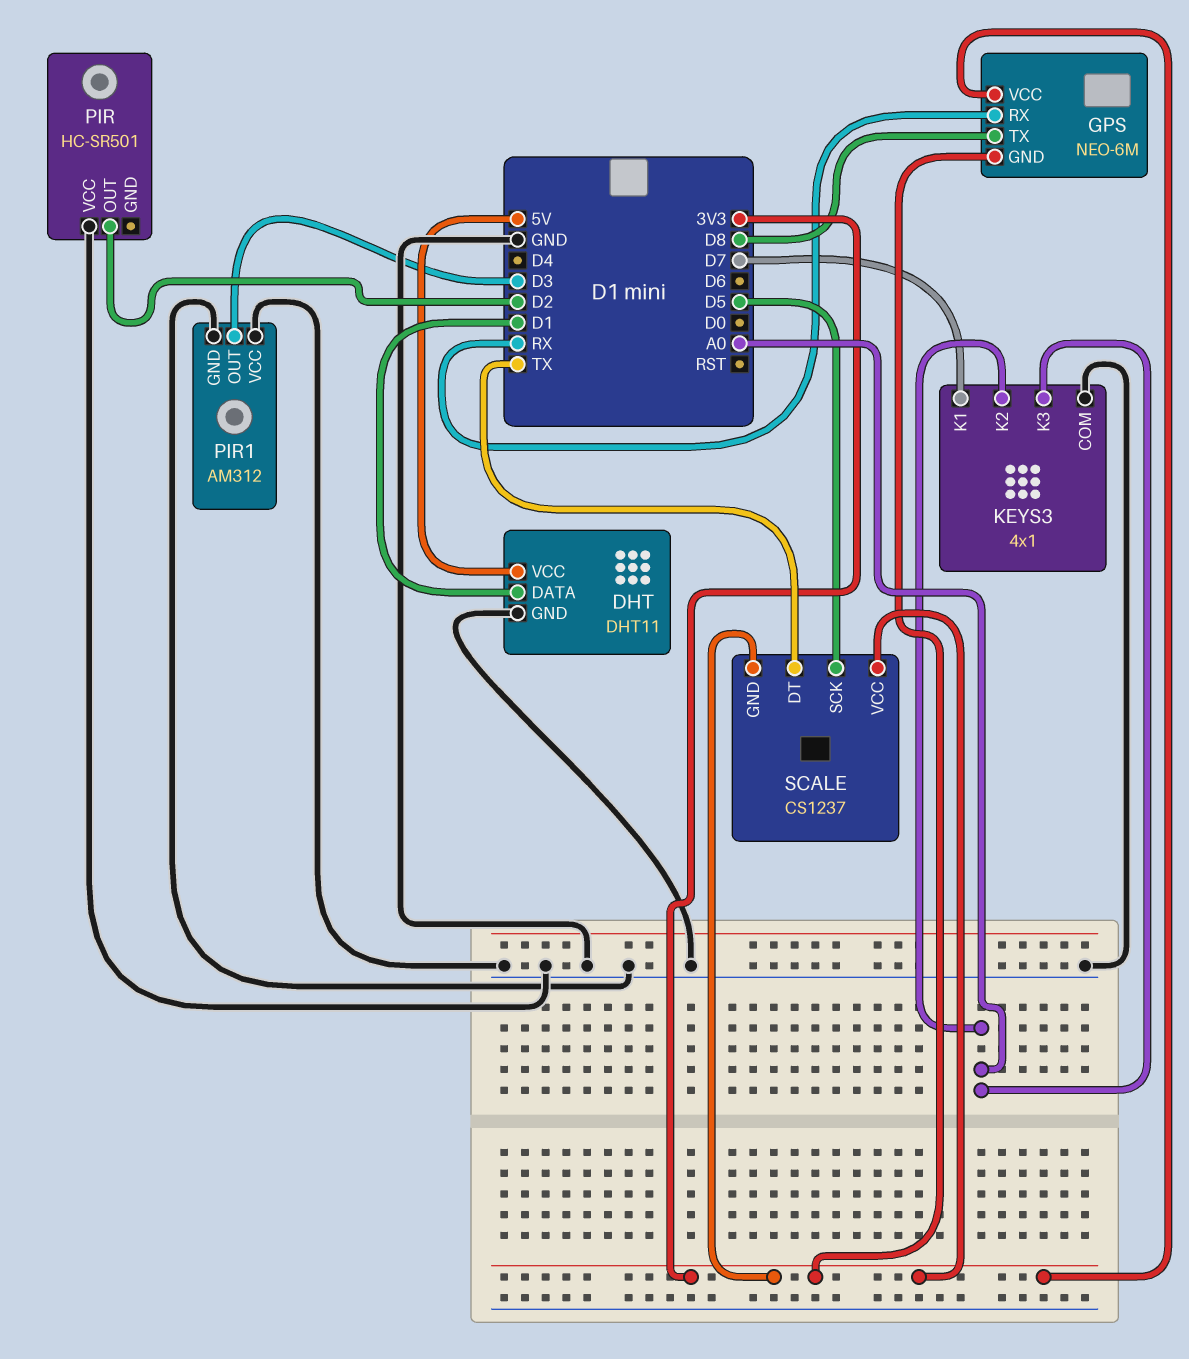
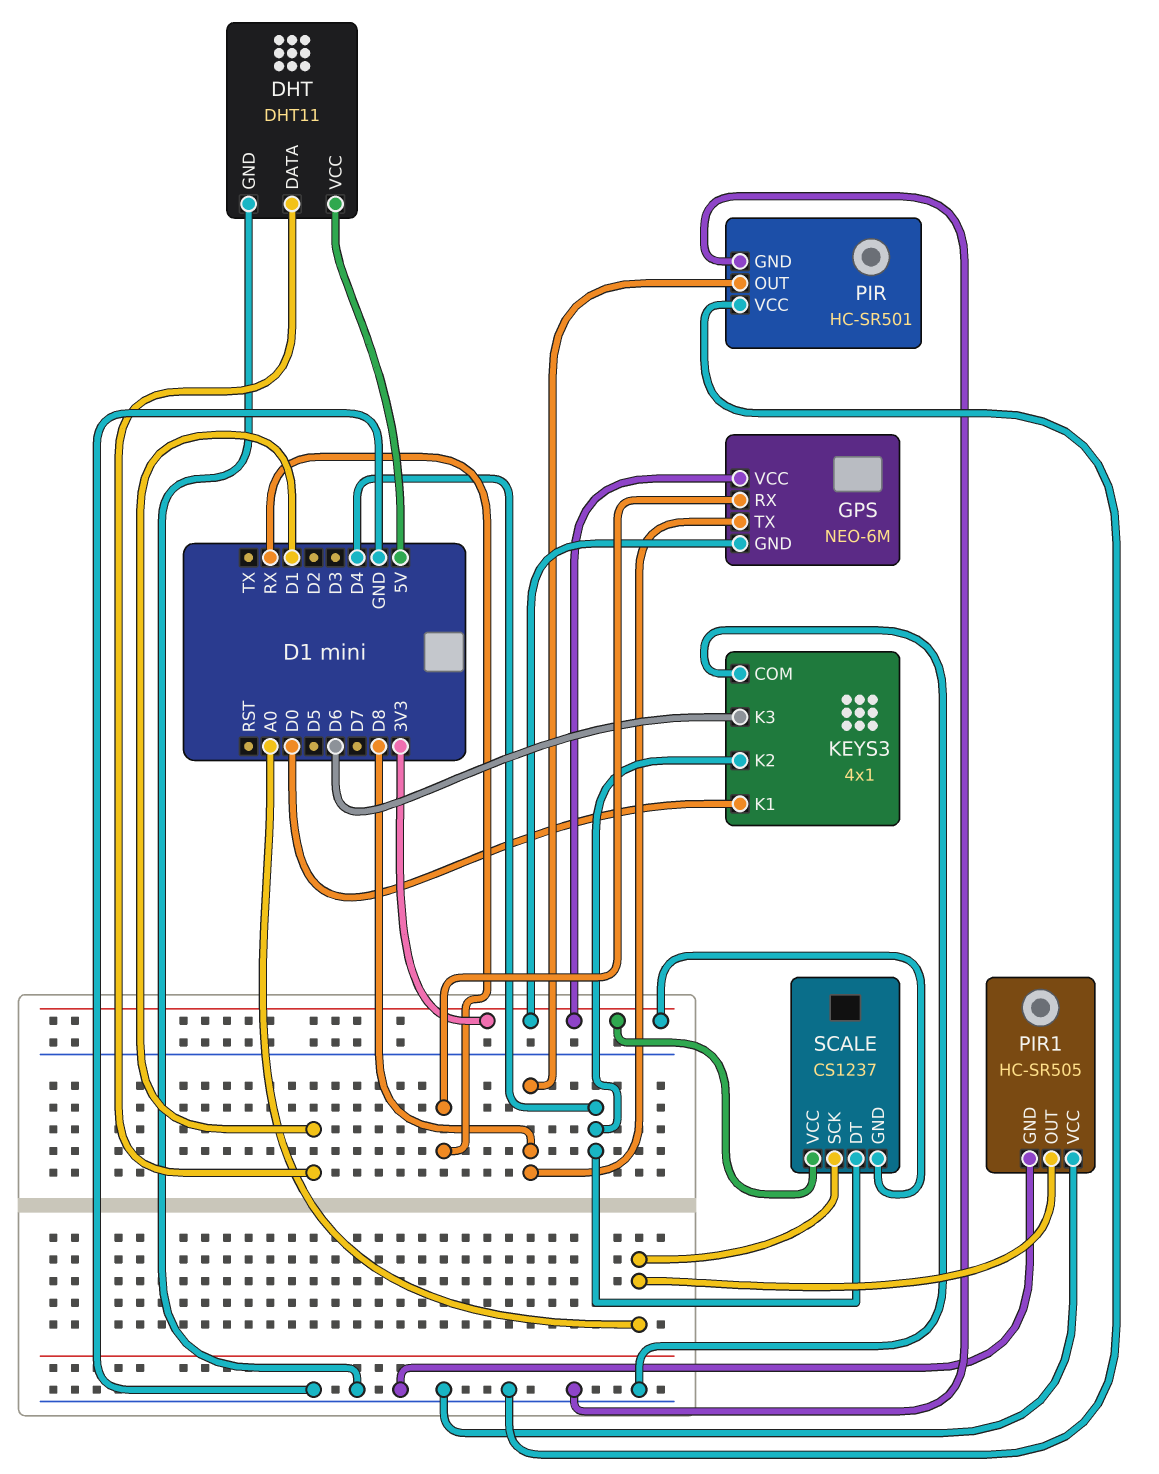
KEYS3 pin K1: D7 -> D0
KEYS3 pin K2: A0 -> D4
KEYS3 pin K3: A0 -> D6
PIR pin GND: none -> GND
PIR pin OUT: D2 -> D8
PIR1: AM312 -> HC-SR505
PIR1 pin OUT: D3 -> A0
SCALE pin DT: TX -> D4
SCALE pin SCK: D5 -> A0

